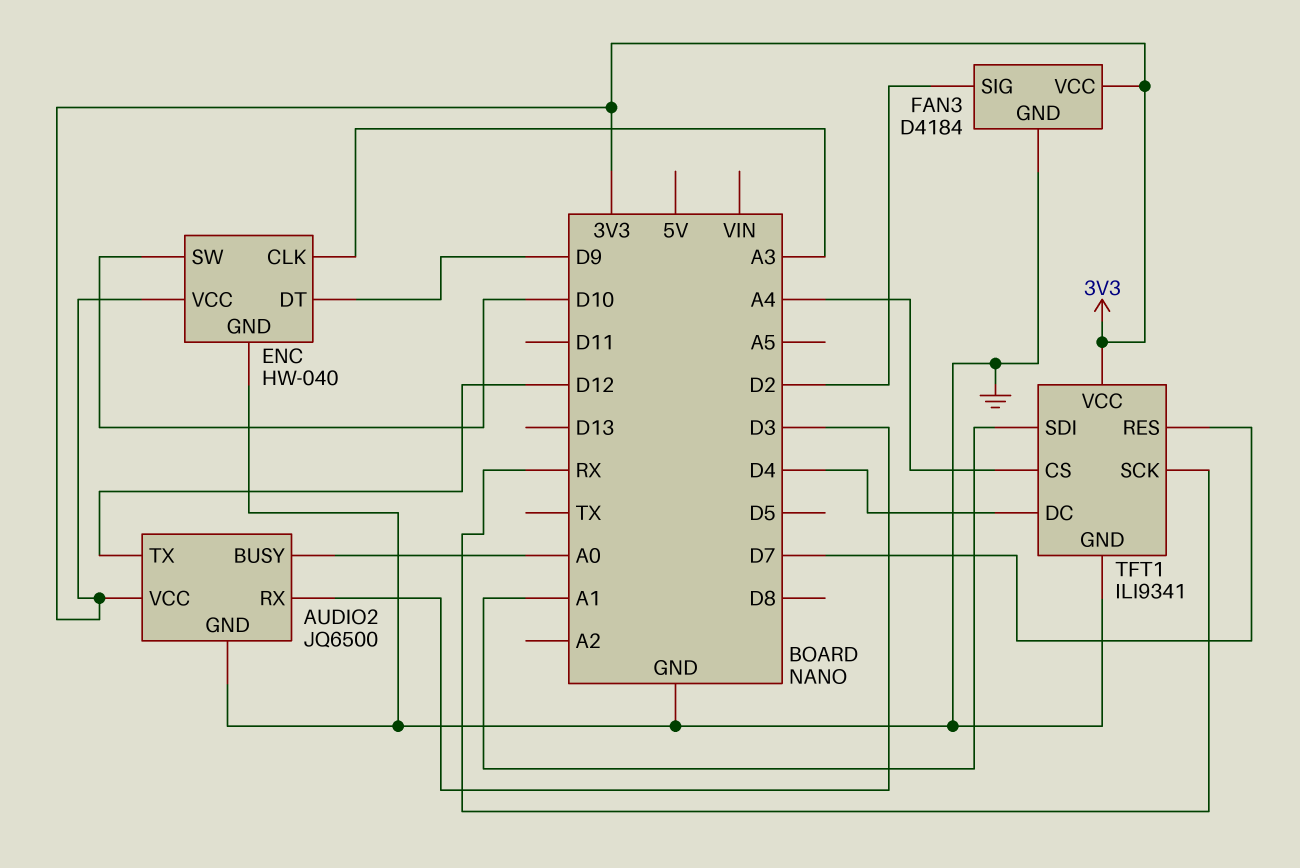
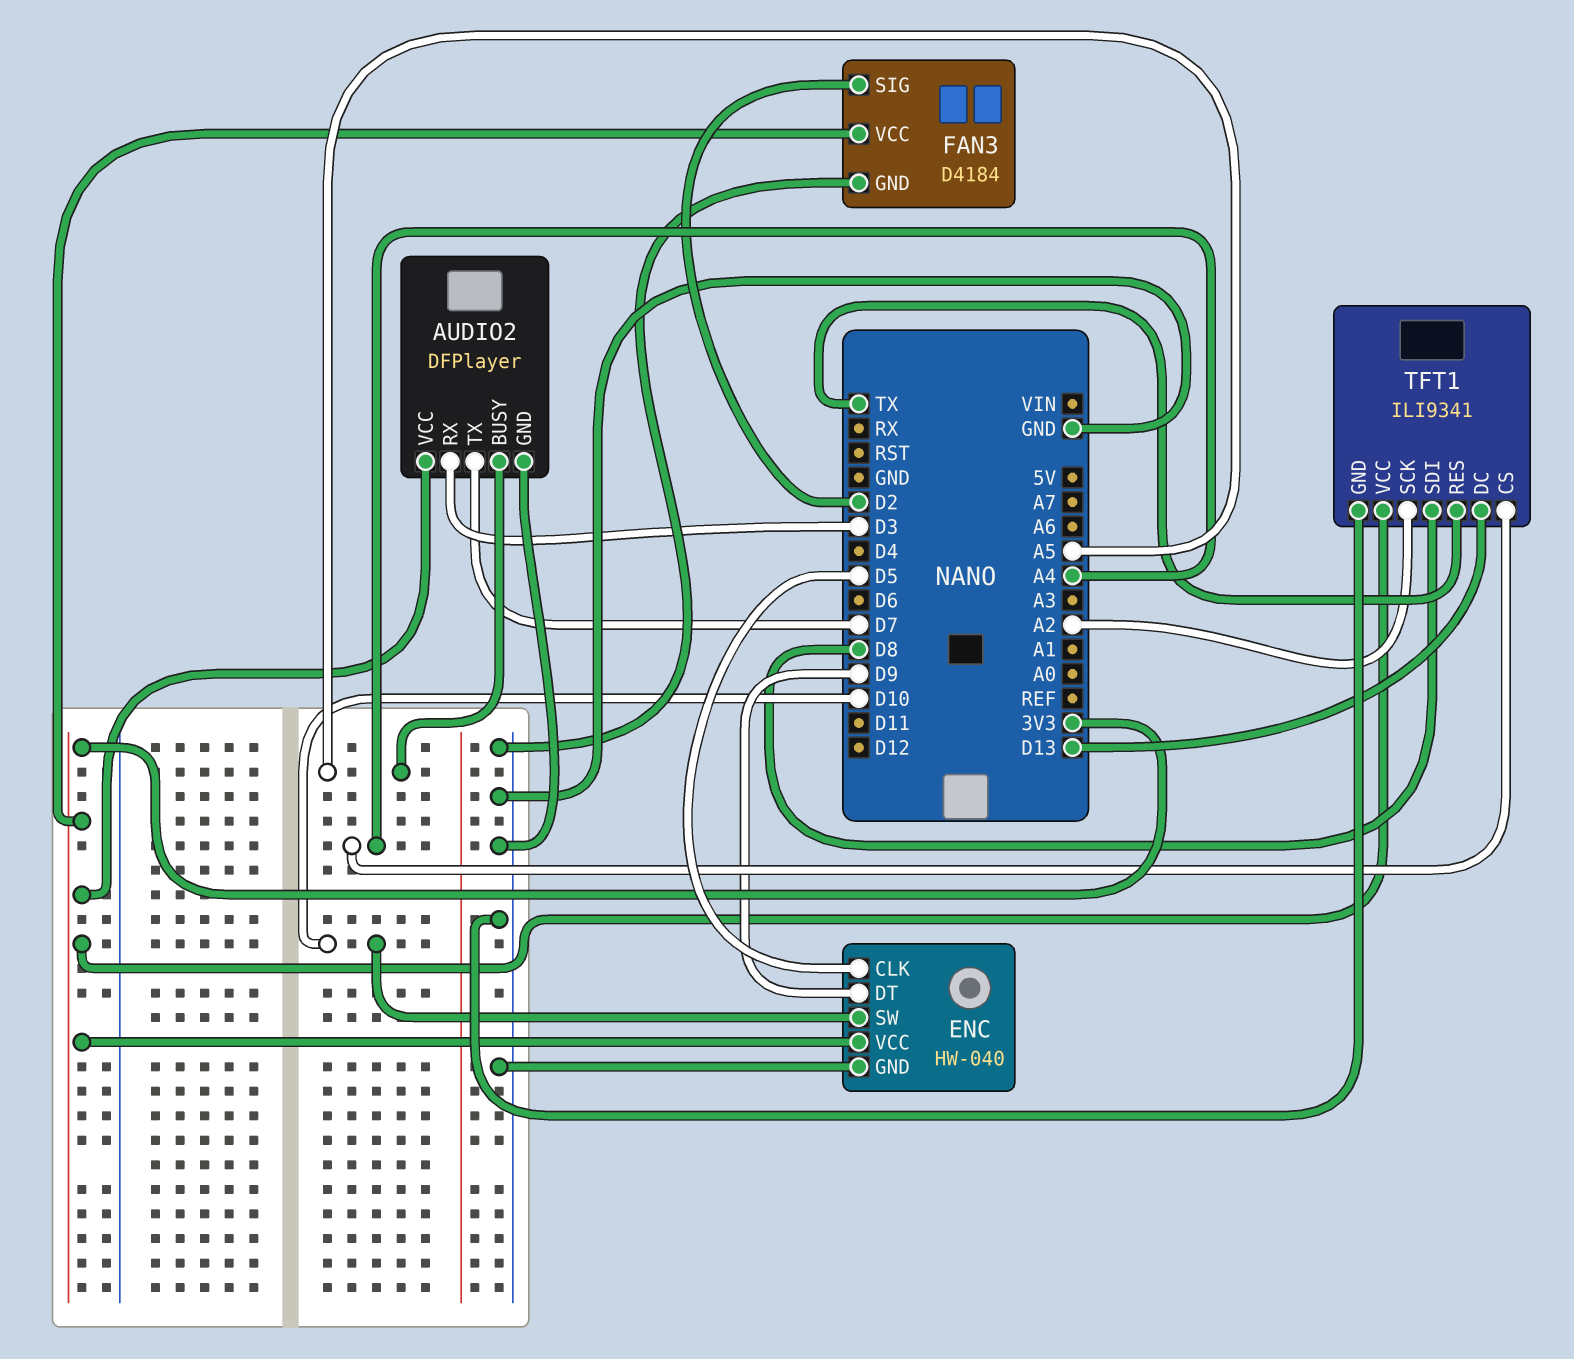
AUDIO2: JQ6500 -> DFPlayer
AUDIO2 pin BUSY: A0 -> A5
AUDIO2 pin TX: D12 -> D7
ENC pin CLK: A3 -> D5
TFT1 pin DC: D4 -> D13
TFT1 pin RES: D7 -> TX
TFT1 pin SCK: RX -> A2
TFT1 pin SDI: A1 -> D8

